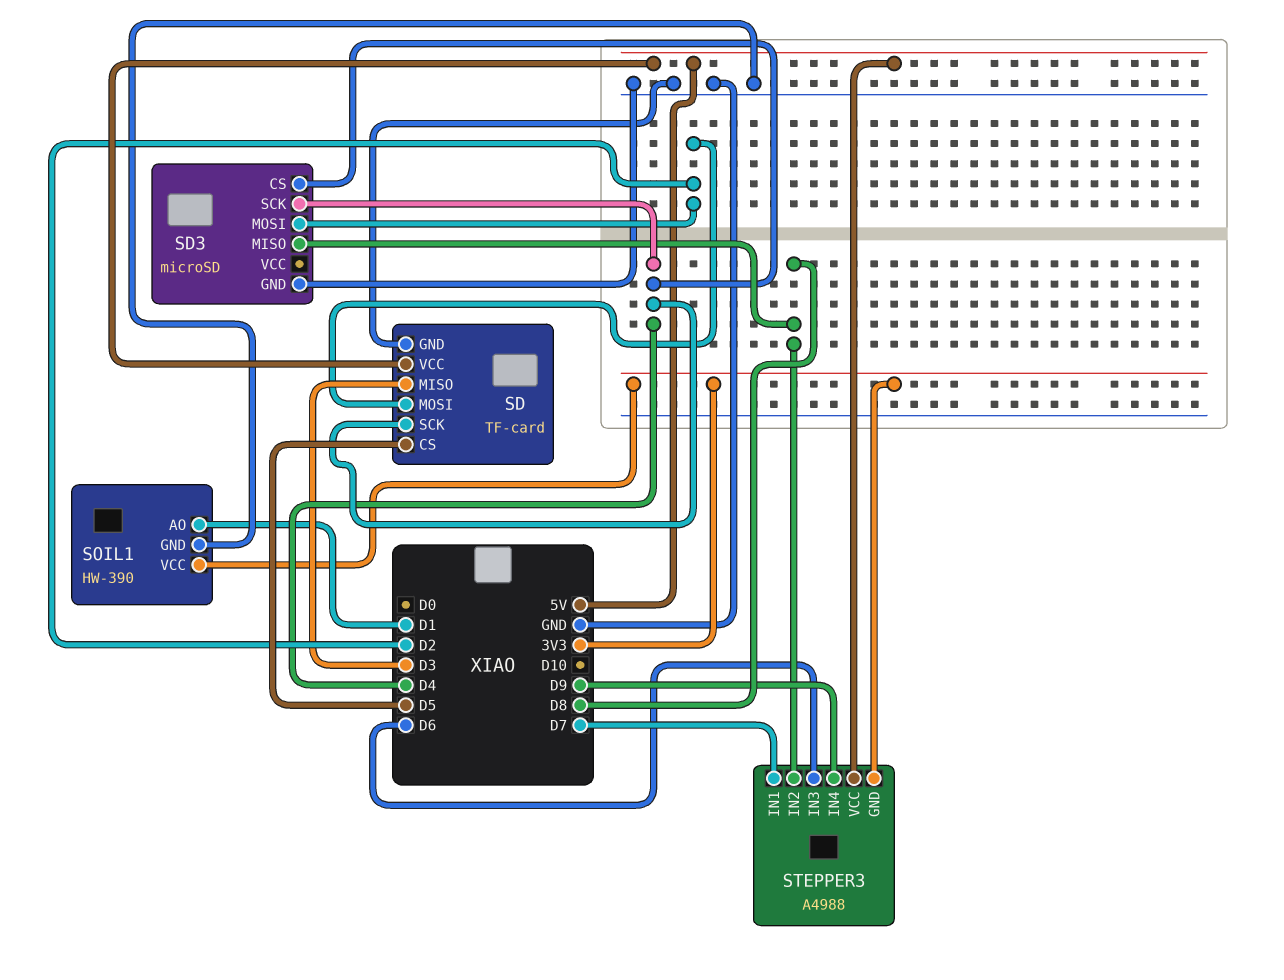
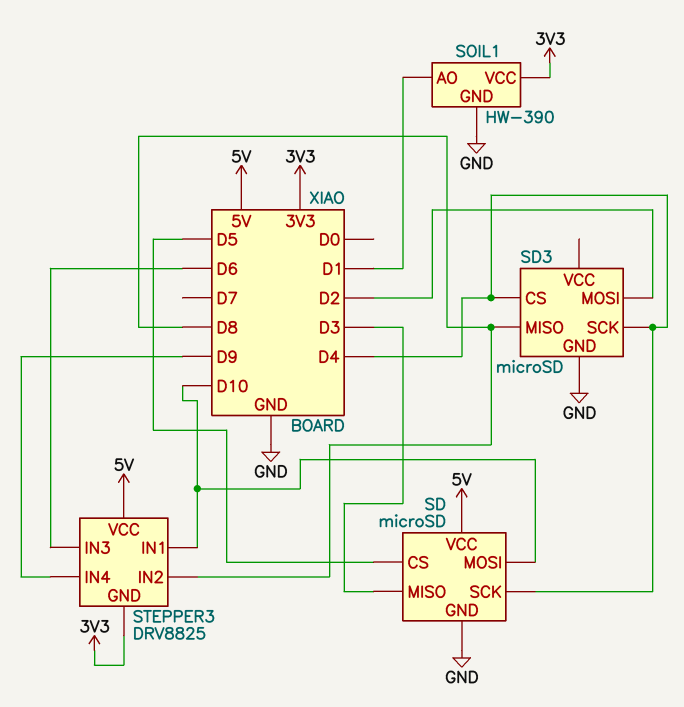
SD: TF-card -> microSD
SD pin MOSI: D2 -> D10
STEPPER3: A4988 -> DRV8825
STEPPER3 pin IN1: D7 -> D10

